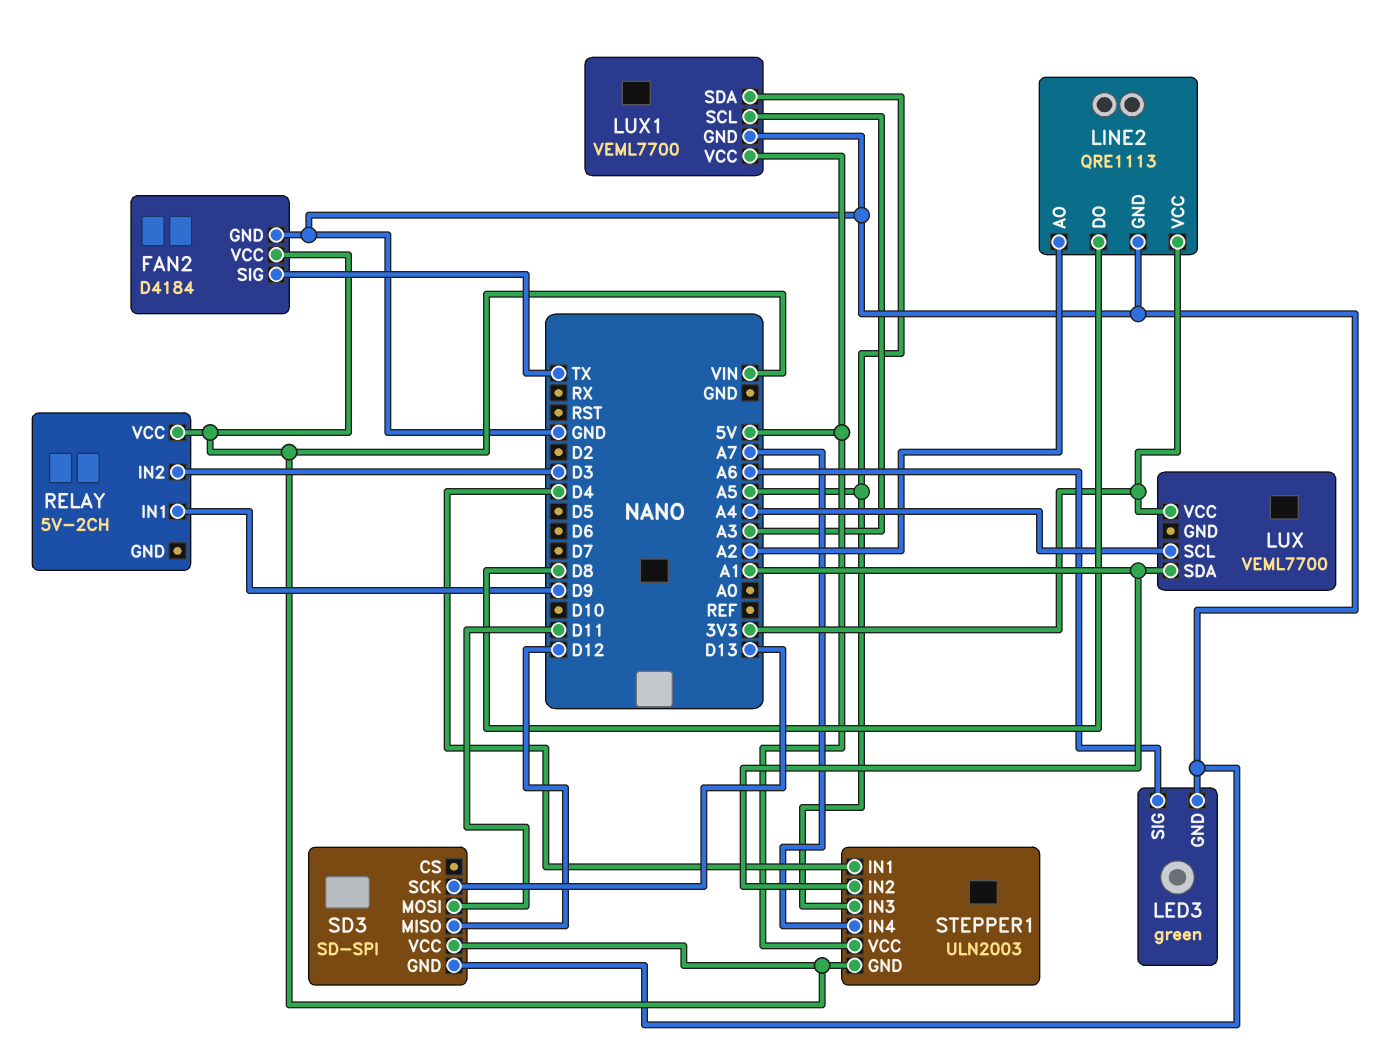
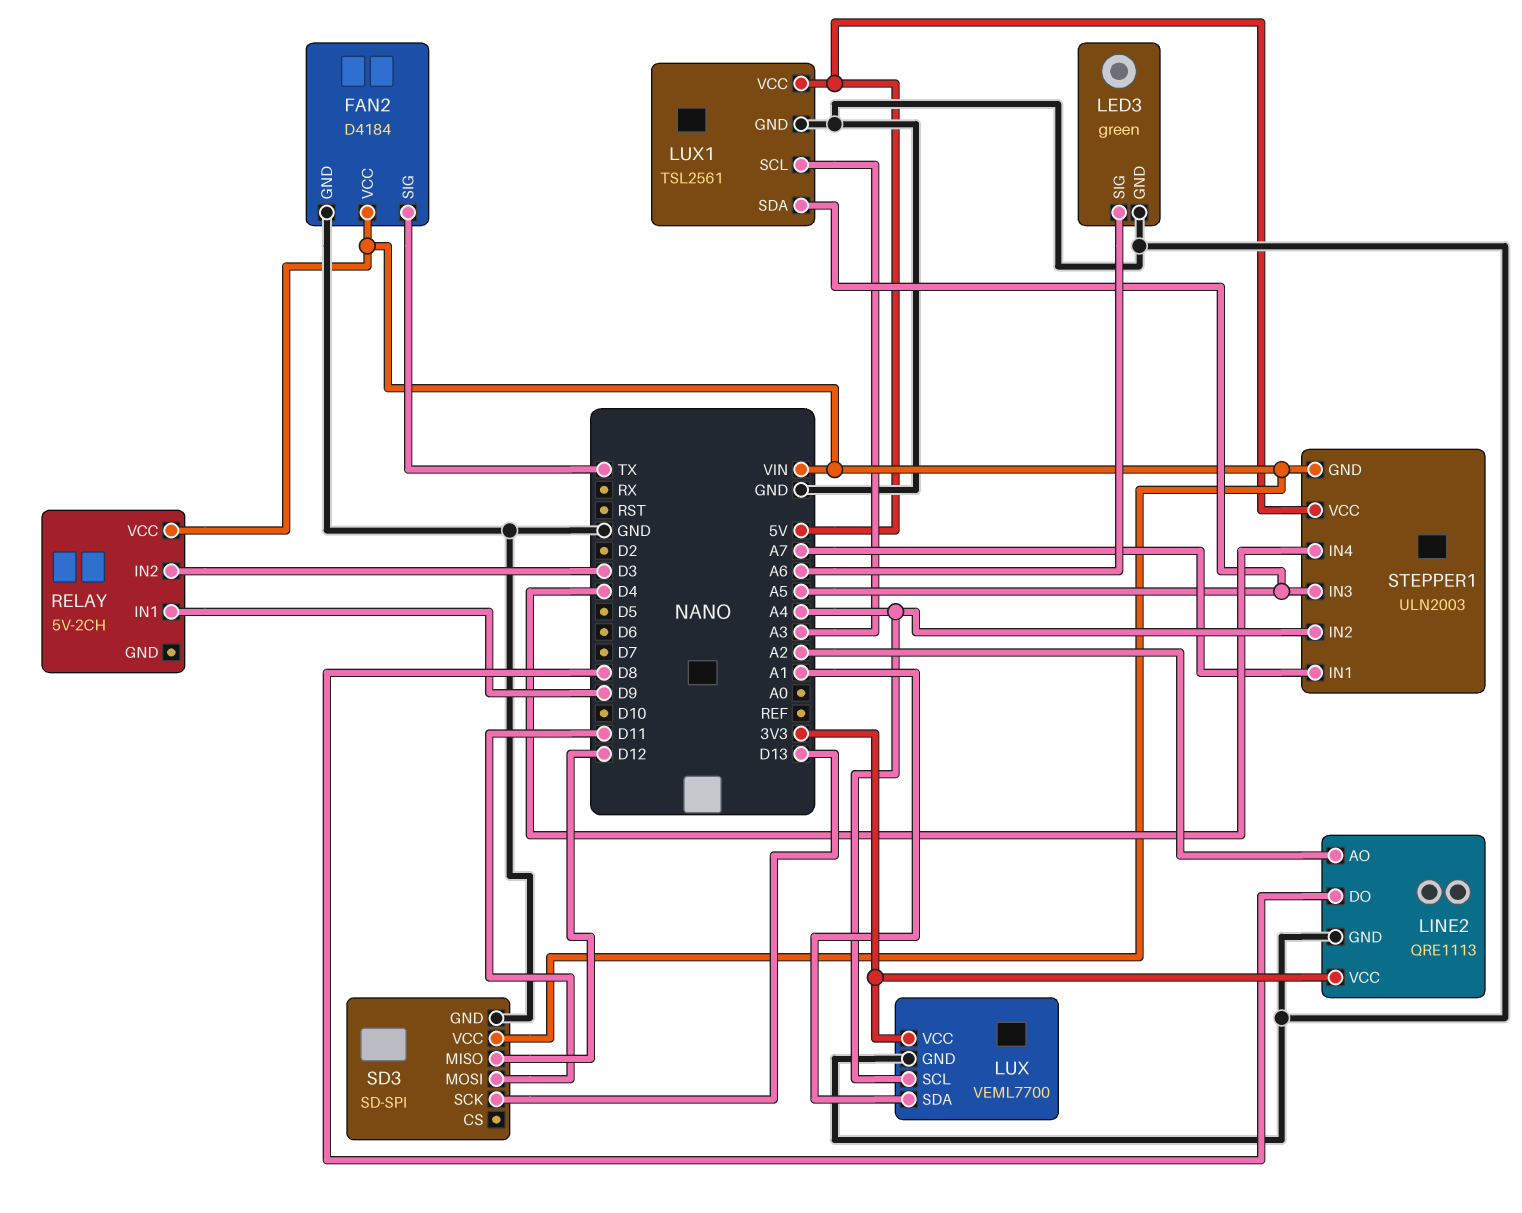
LUX pin GND: none -> GND
LUX1: VEML7700 -> TSL2561
STEPPER1 pin IN1: D4 -> A7
STEPPER1 pin IN2: A1 -> A4
STEPPER1 pin IN4: A7 -> D4

